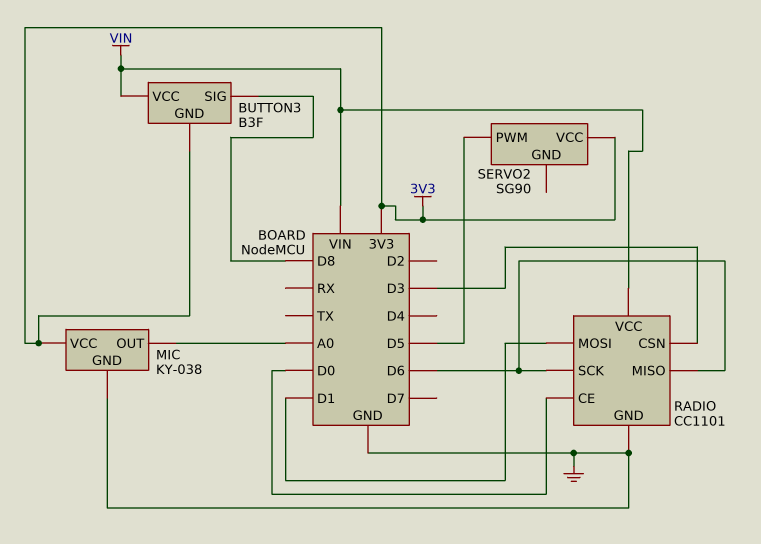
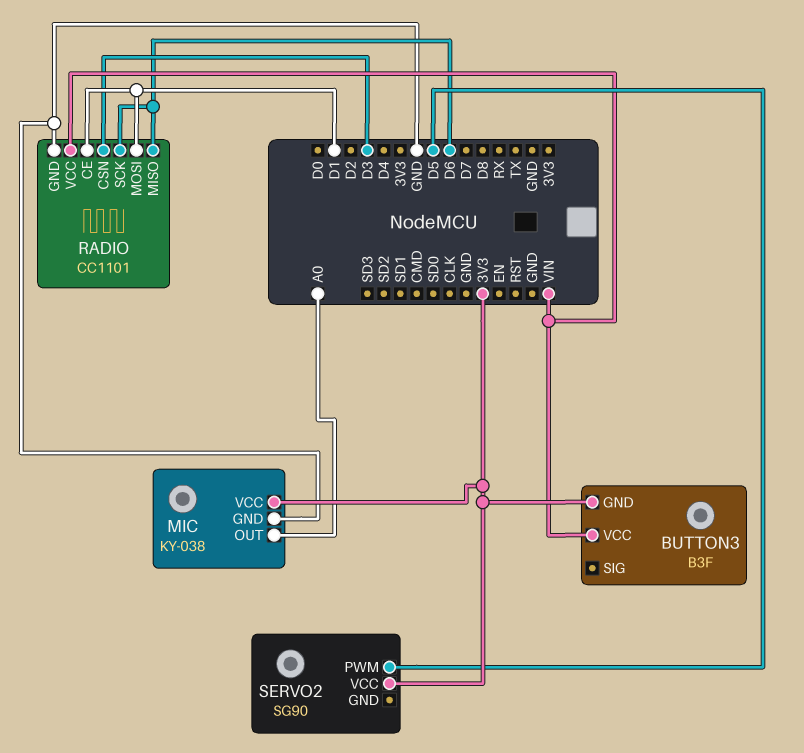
BUTTON3 pin SIG: D8 -> none
RADIO pin CE: D0 -> D1

